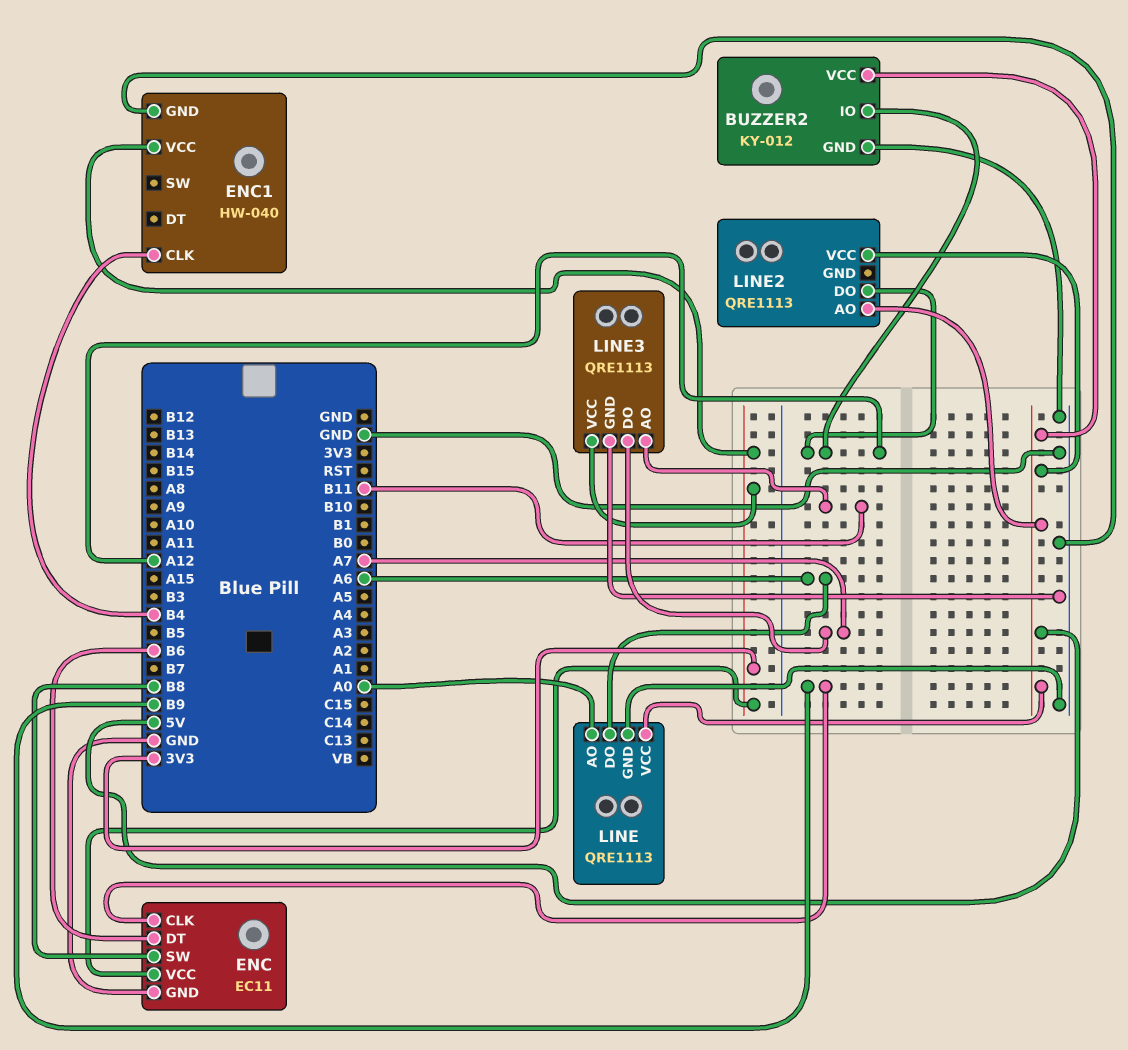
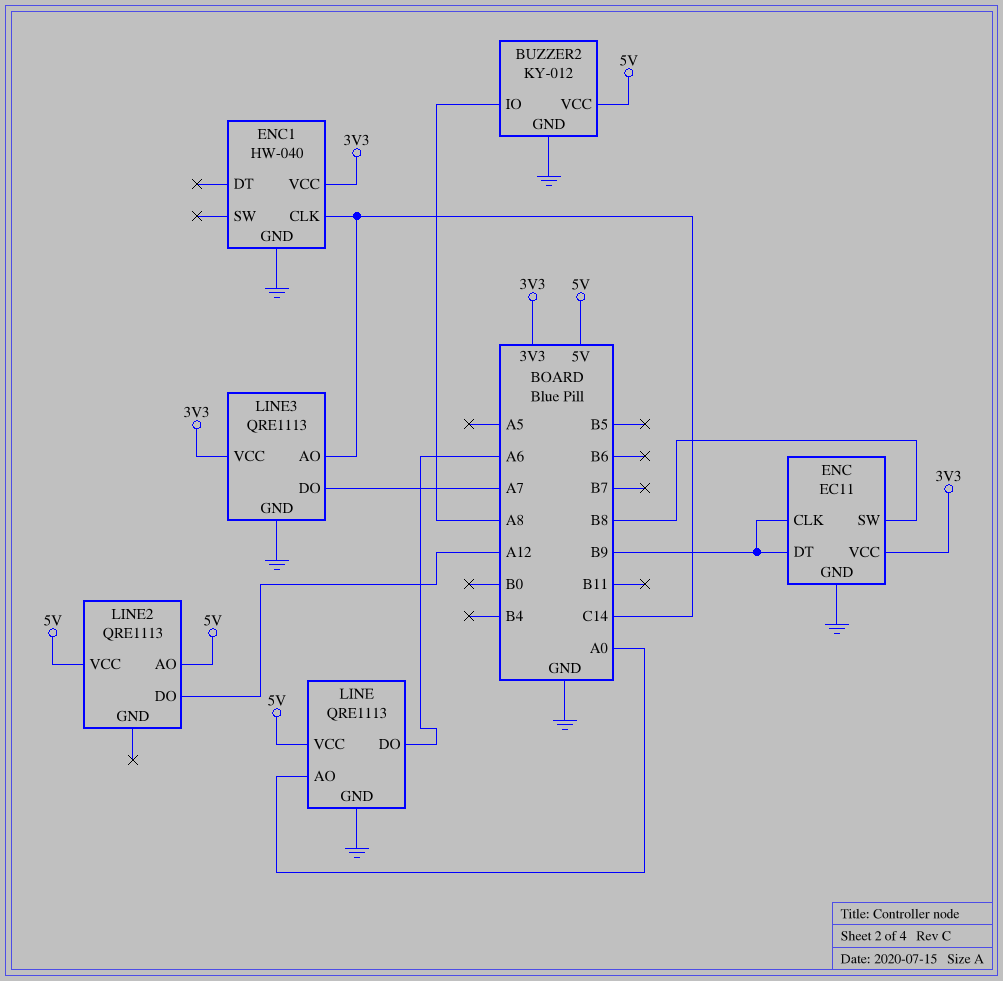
BUZZER2 pin IO: A12 -> A8
ENC pin DT: B6 -> B9
ENC1 pin CLK: B4 -> C14
LINE3 pin AO: B11 -> C14

